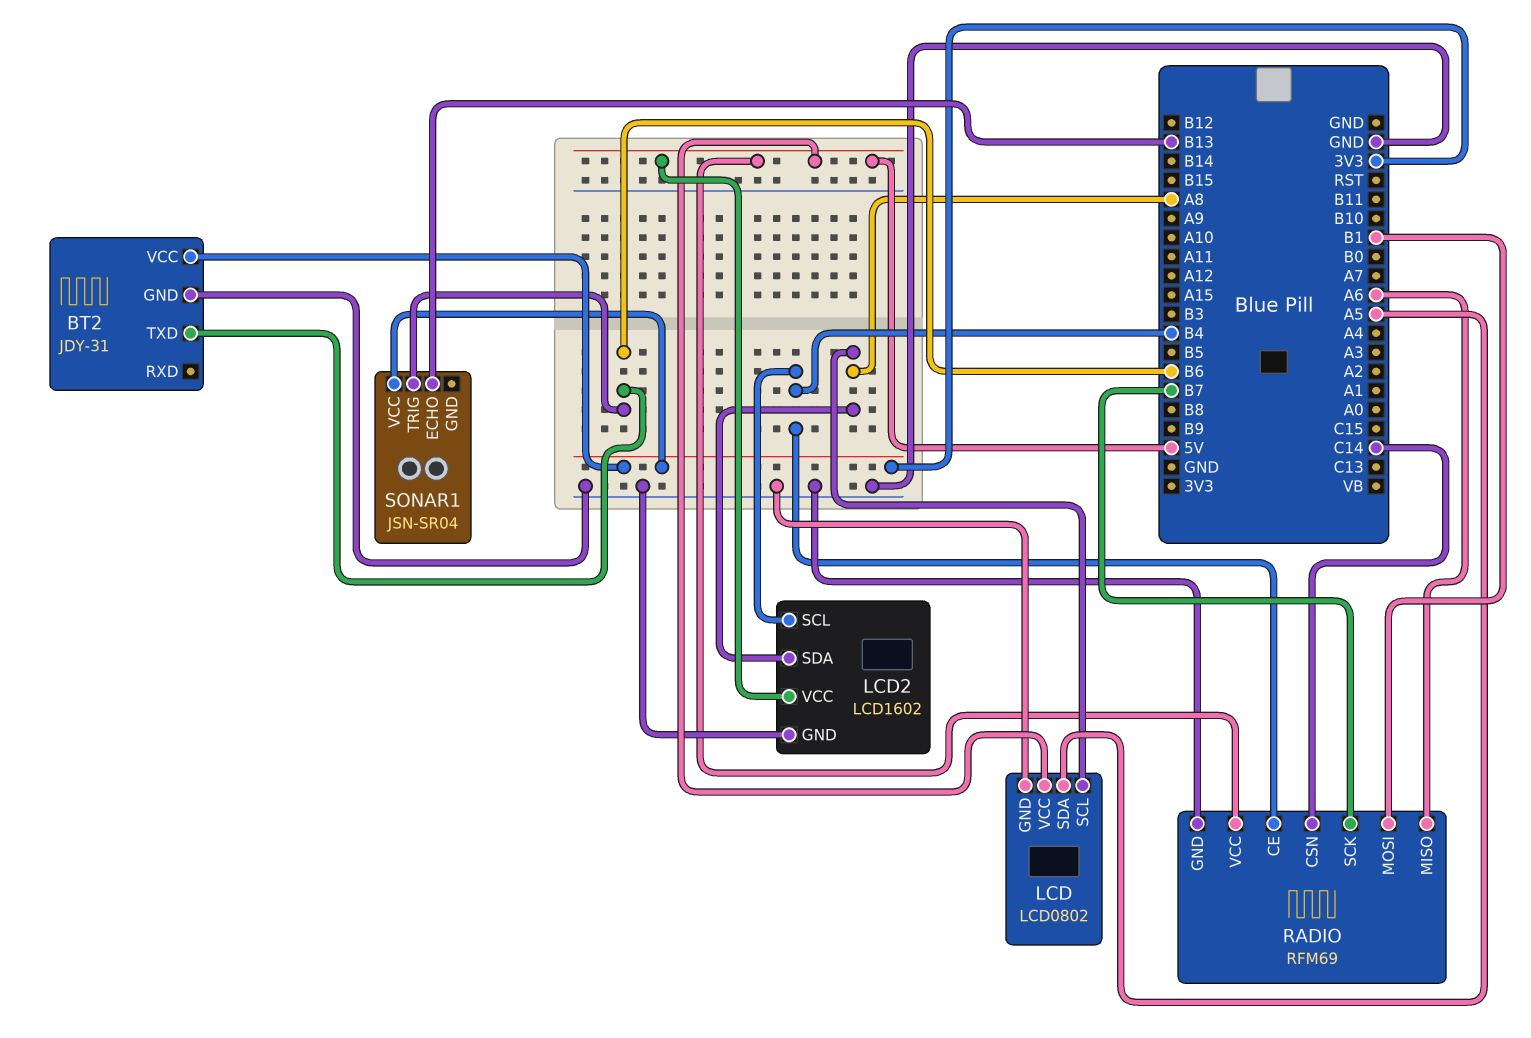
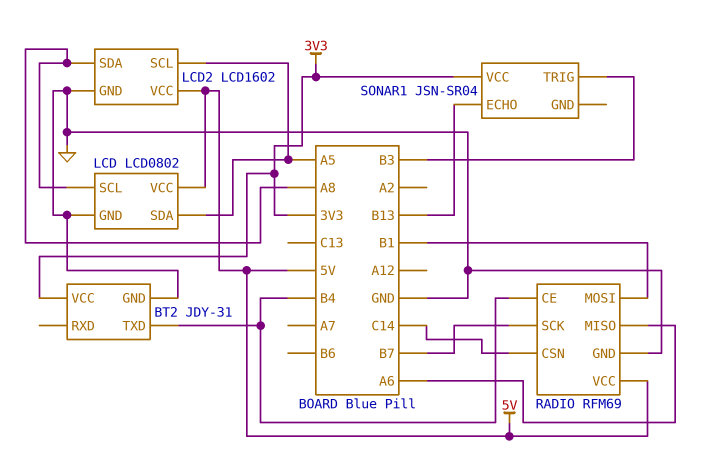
BT2 pin TXD: B6 -> B4
LCD2 pin SCL: B4 -> A5
SONAR1 pin TRIG: B6 -> B3

